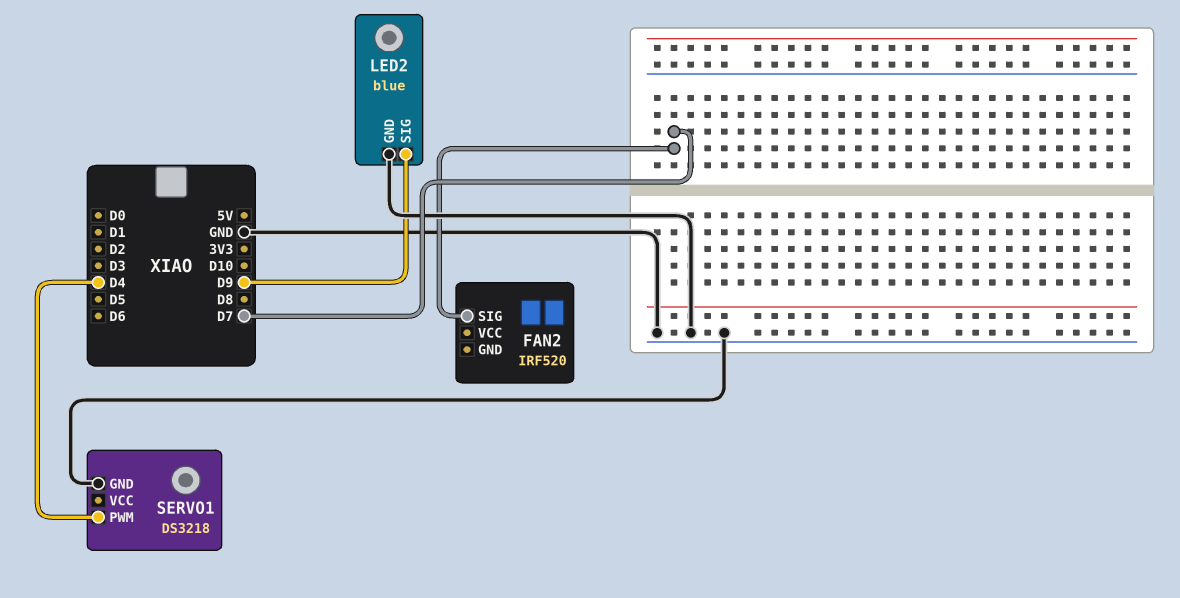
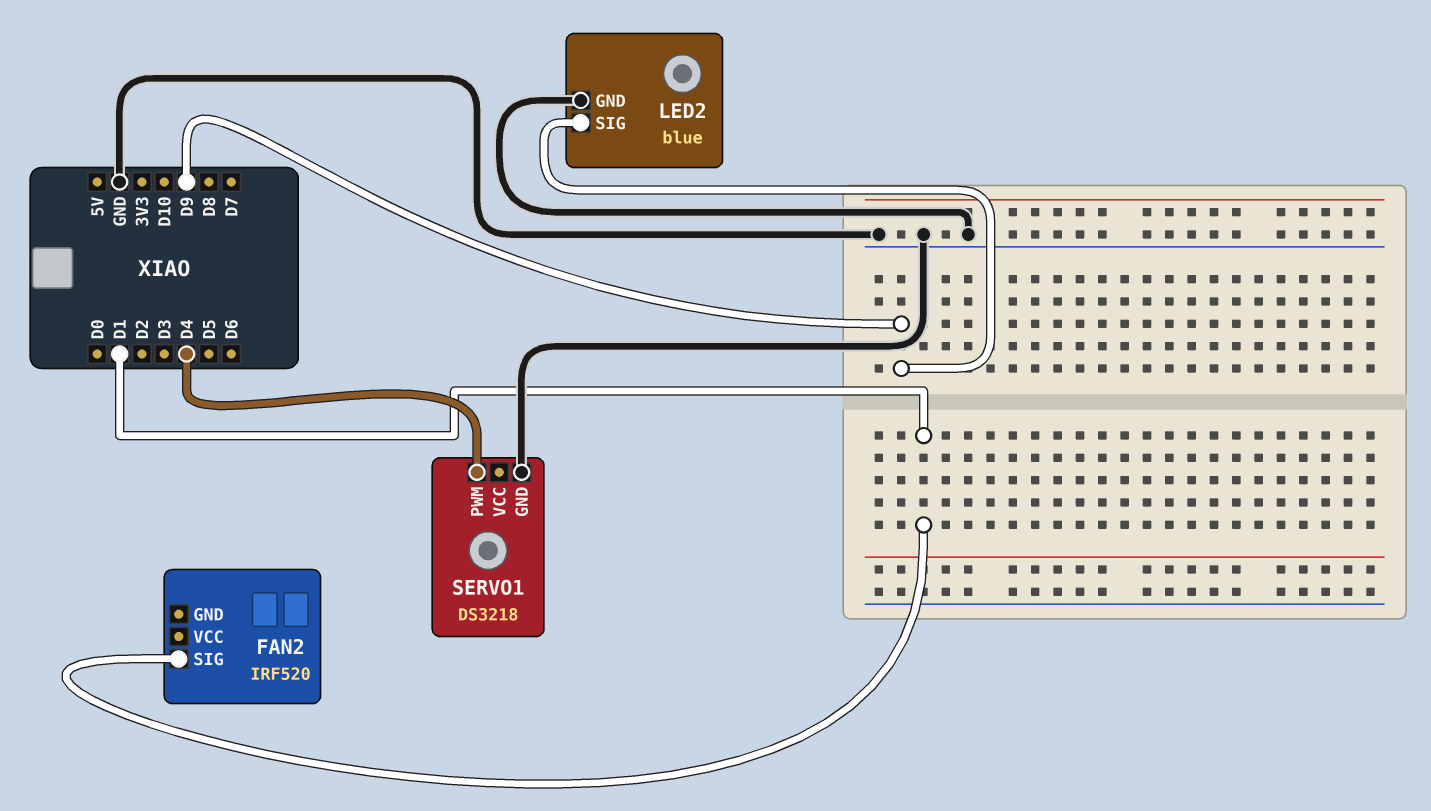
FAN2 pin SIG: D7 -> D1

